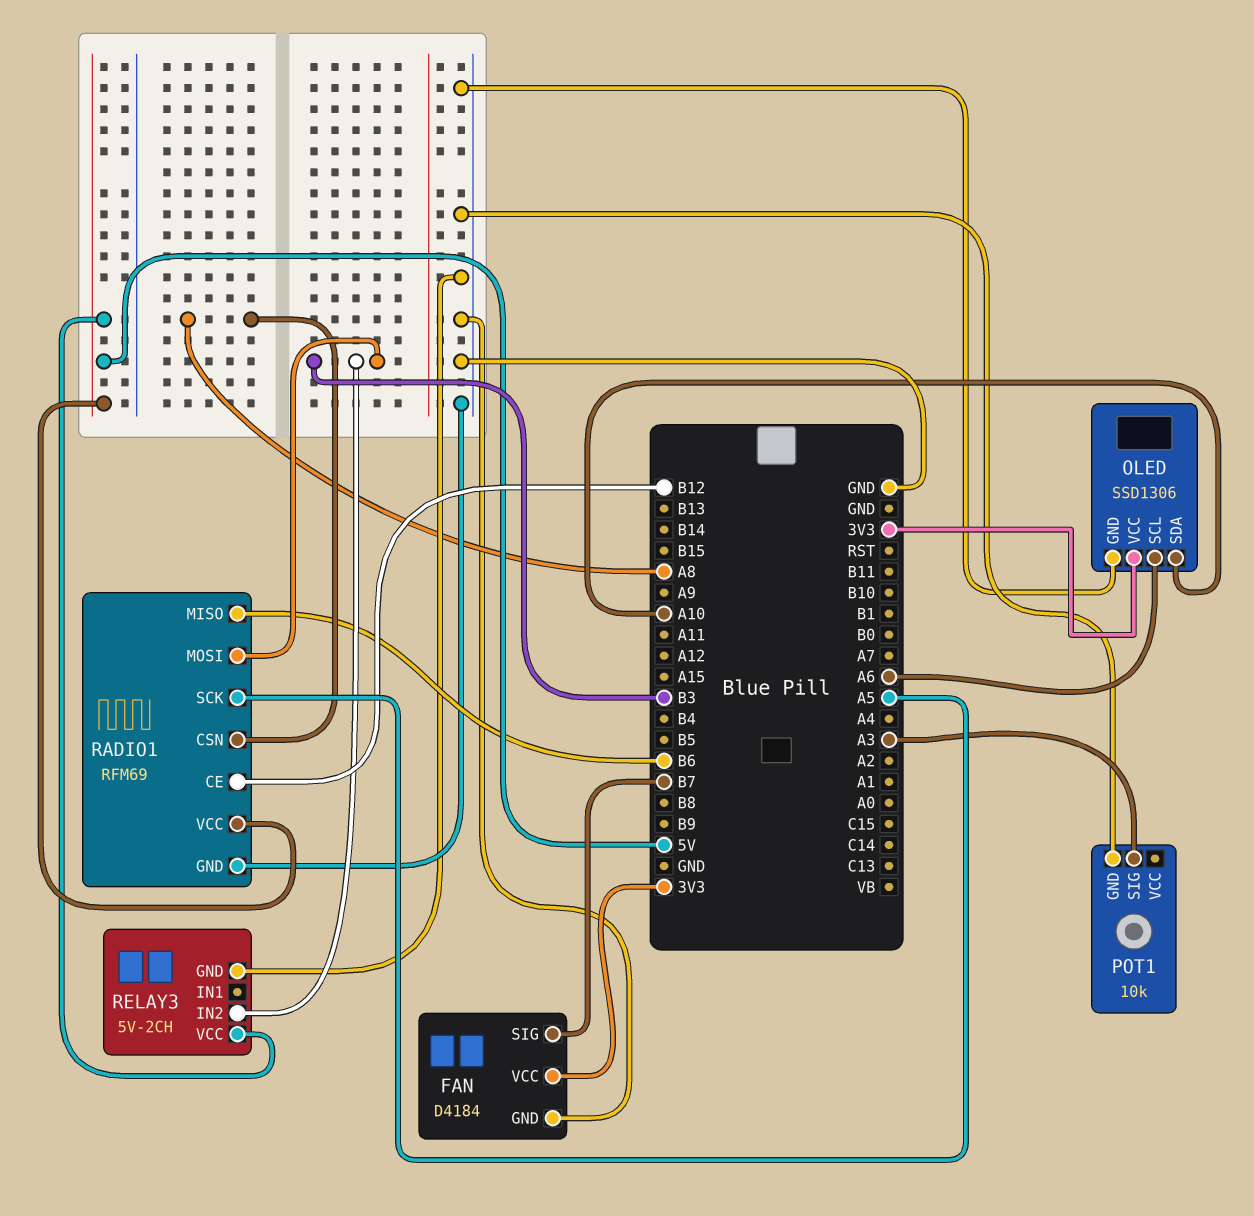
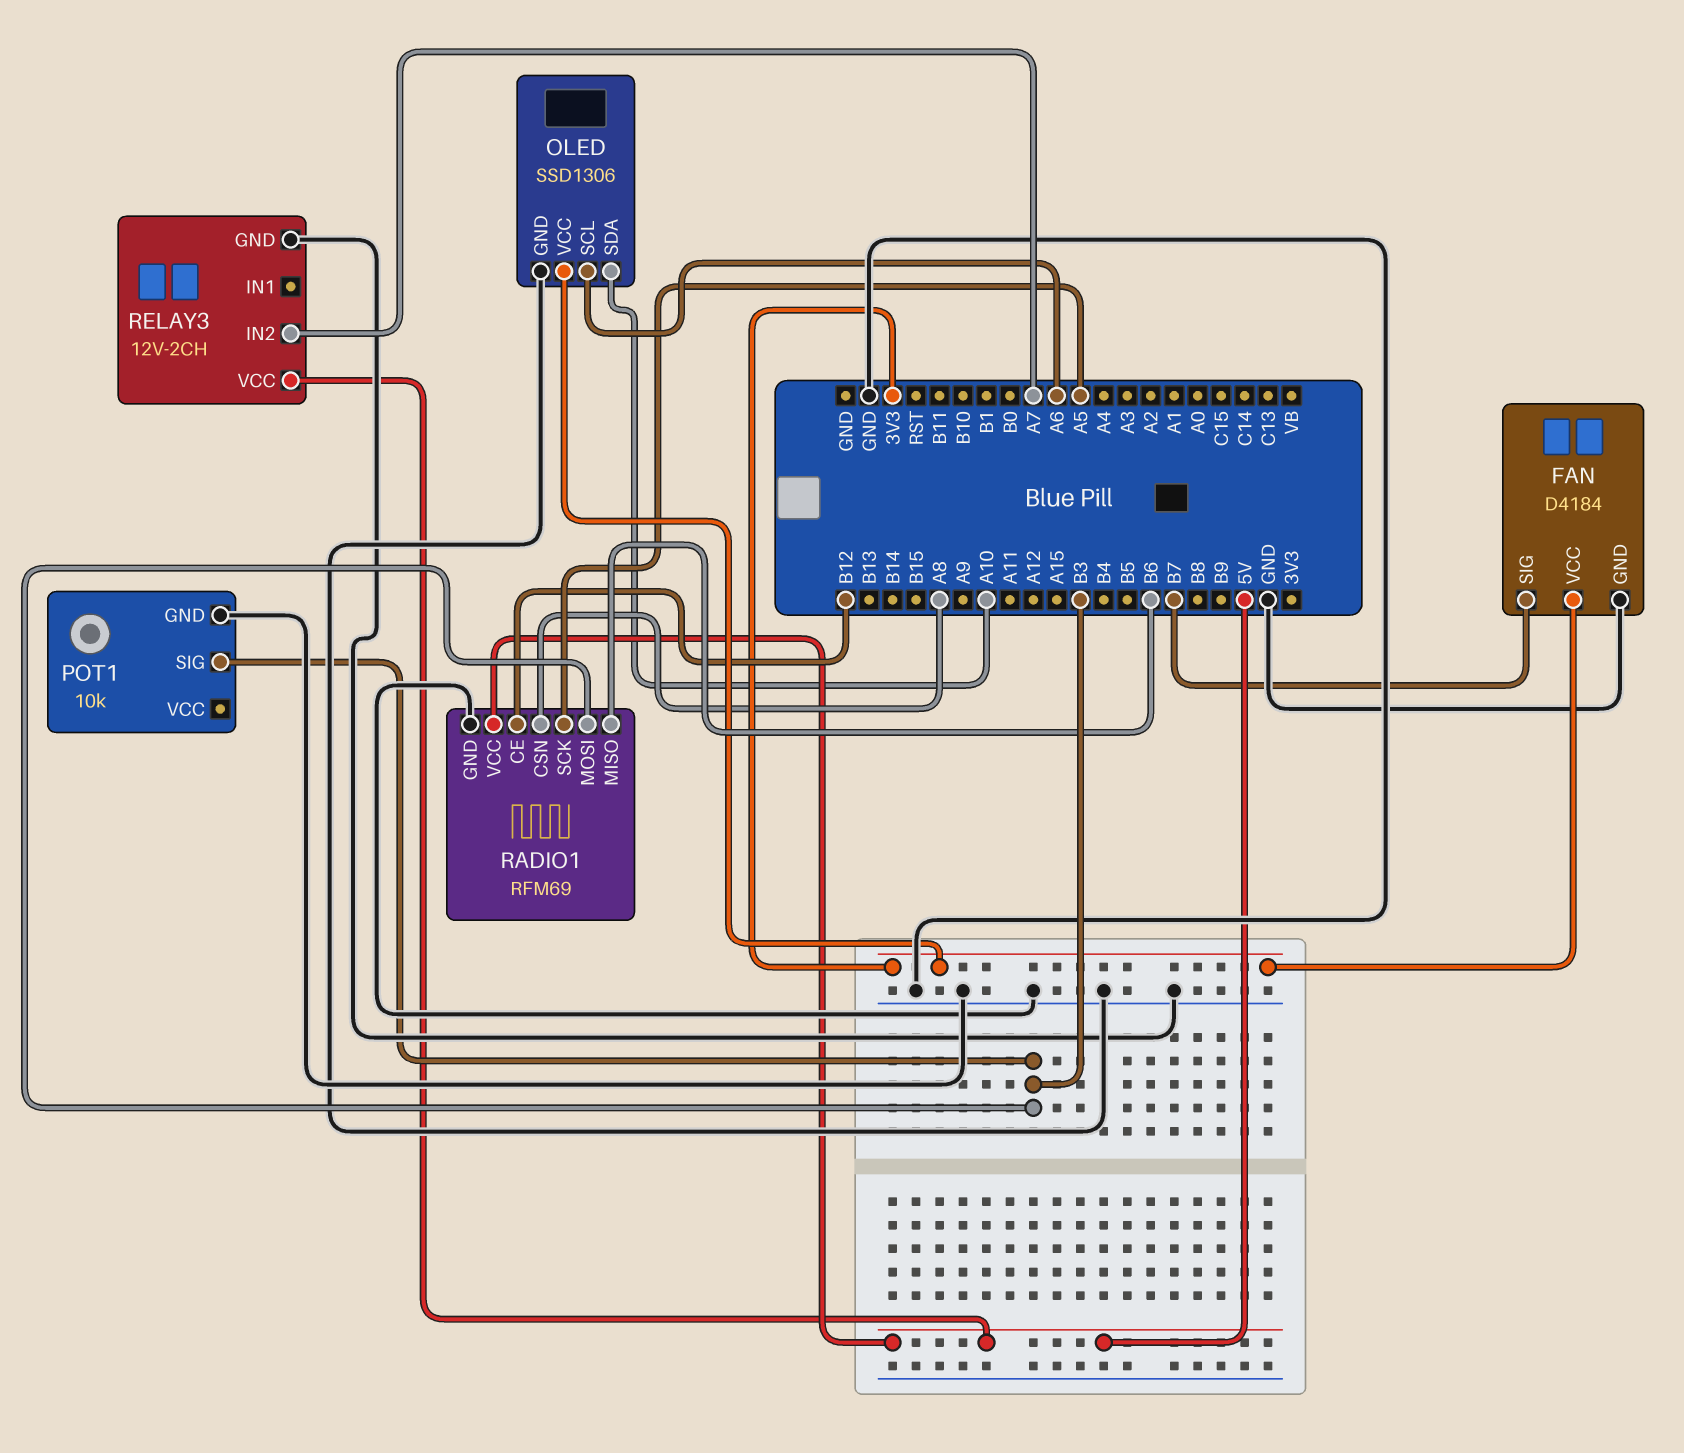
POT1 pin SIG: A3 -> B3
RELAY3: 5V-2CH -> 12V-2CH
RELAY3 pin IN2: B3 -> A7

